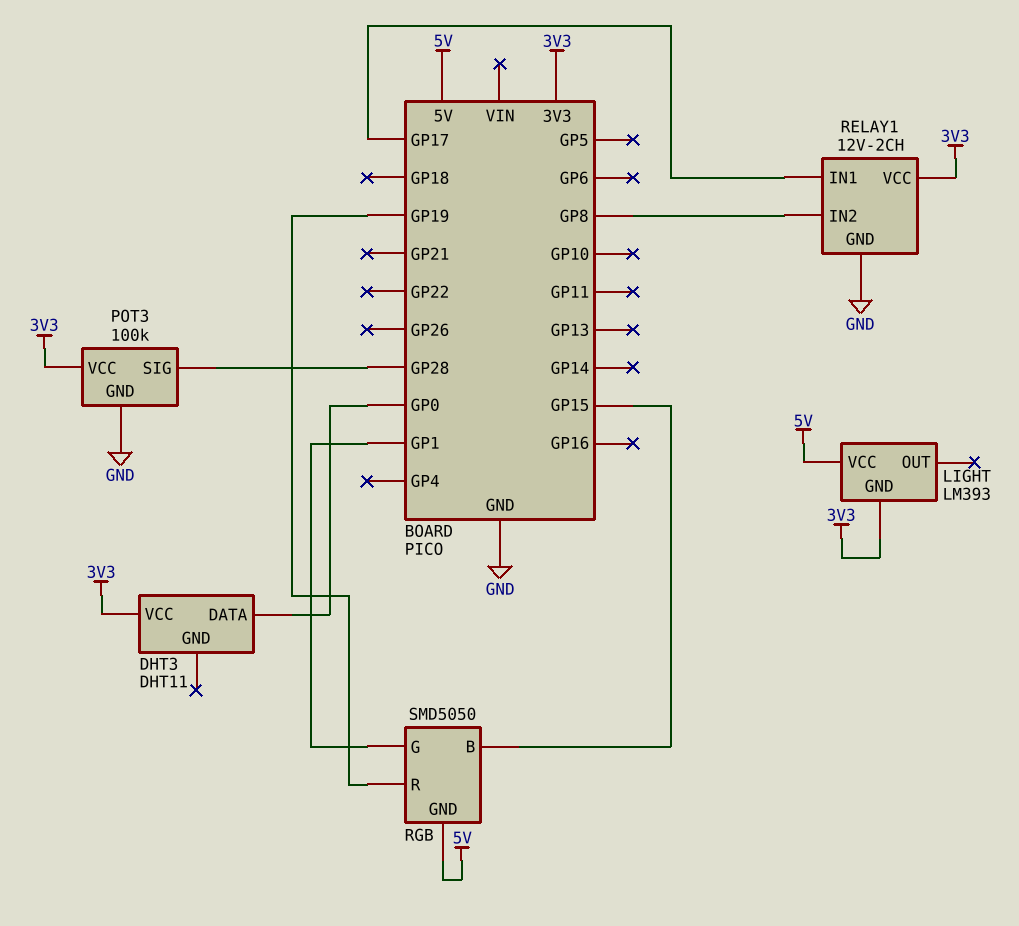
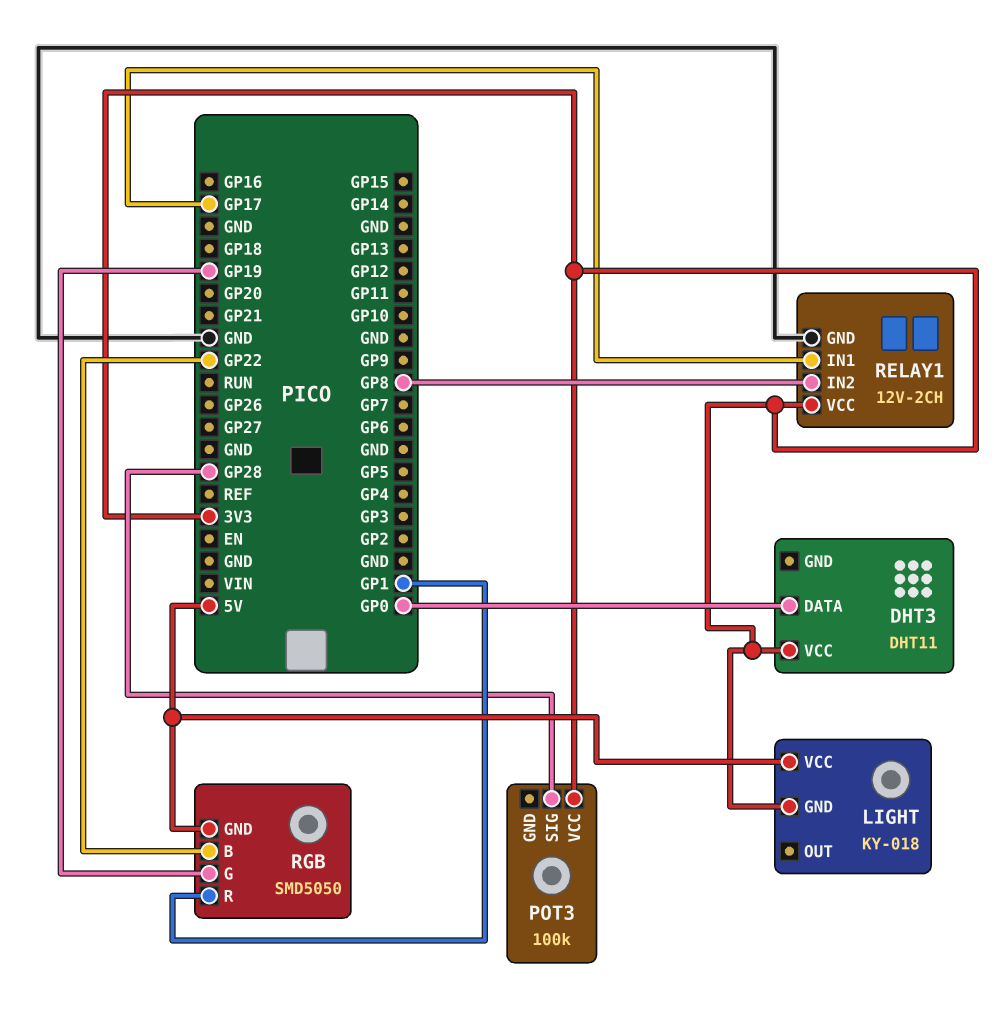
LIGHT: LM393 -> KY-018
POT3 pin GND: GND -> none
RGB pin B: GP15 -> GP22
RGB pin G: GP1 -> GP19
RGB pin R: GP19 -> GP1

